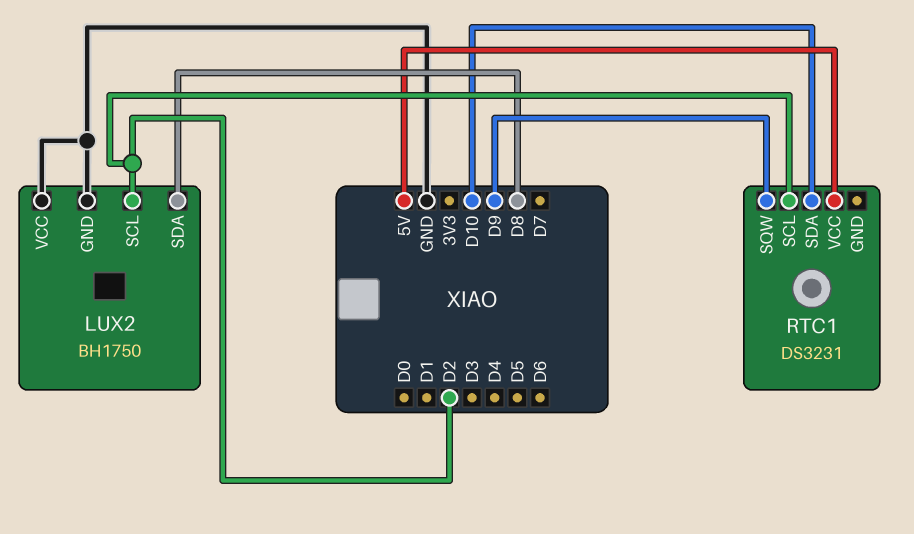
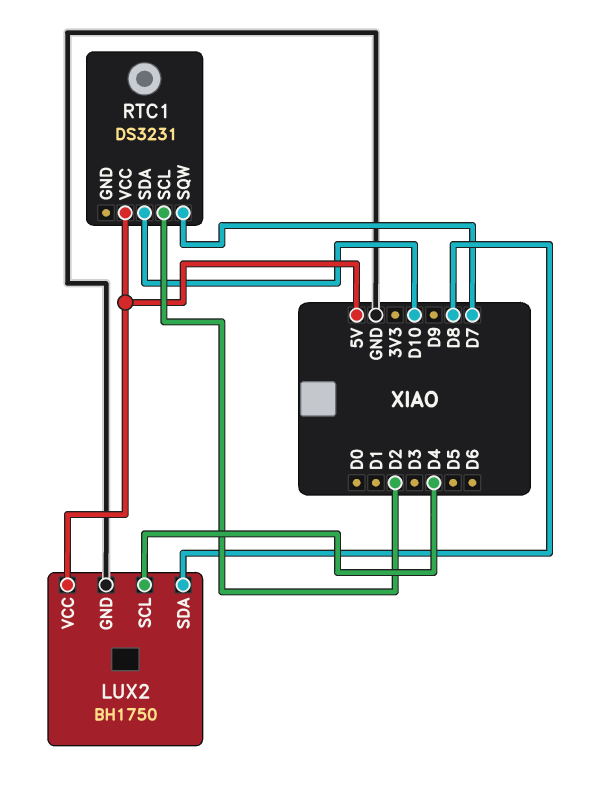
LUX2 pin SCL: D2 -> D4
LUX2 pin VCC: GND -> 5V
RTC1 pin SQW: D9 -> D7

